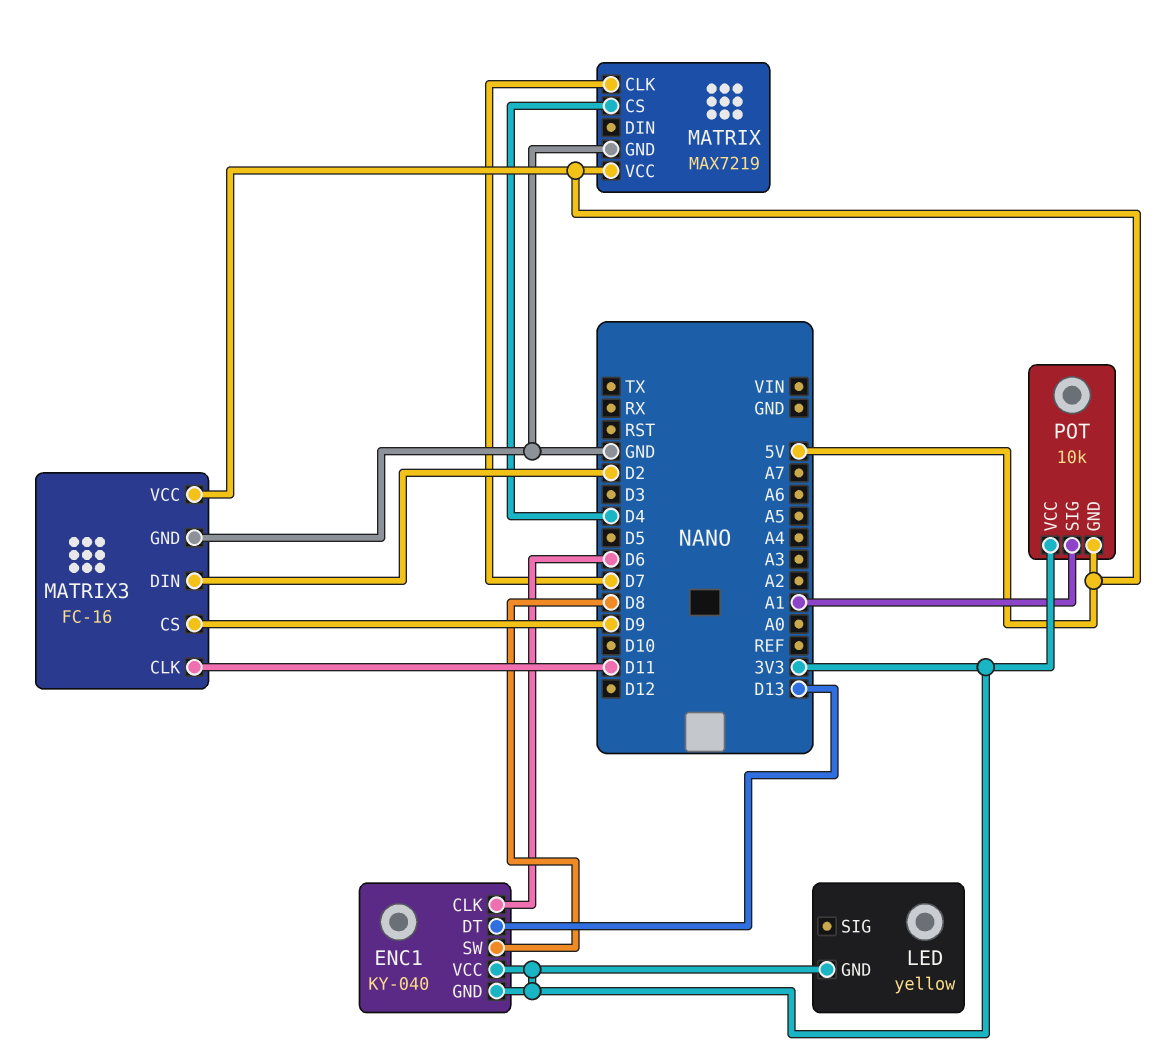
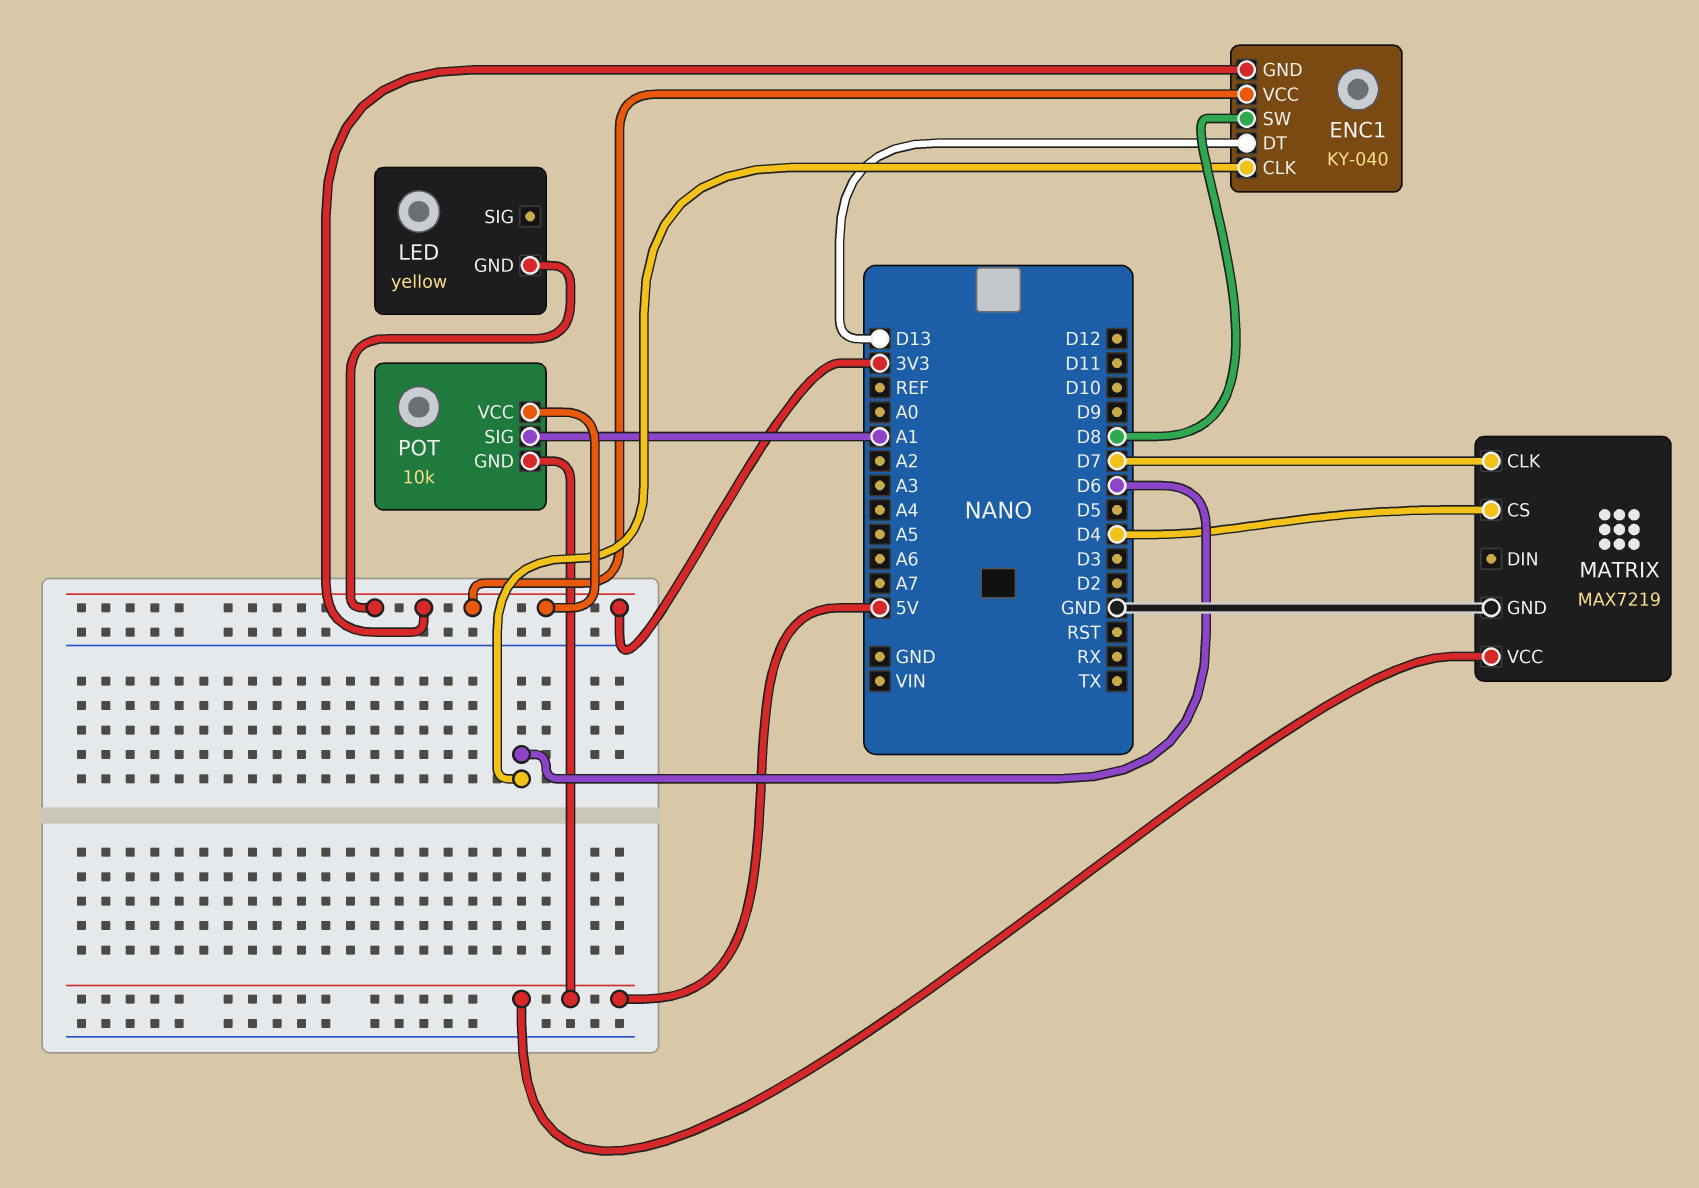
MATRIX3: FC-16 -> none
MATRIX3 pin CLK: D11 -> none
MATRIX3 pin CS: D9 -> none
MATRIX3 pin DIN: D2 -> none
MATRIX3 pin GND: GND -> none
MATRIX3 pin VCC: 5V -> none

